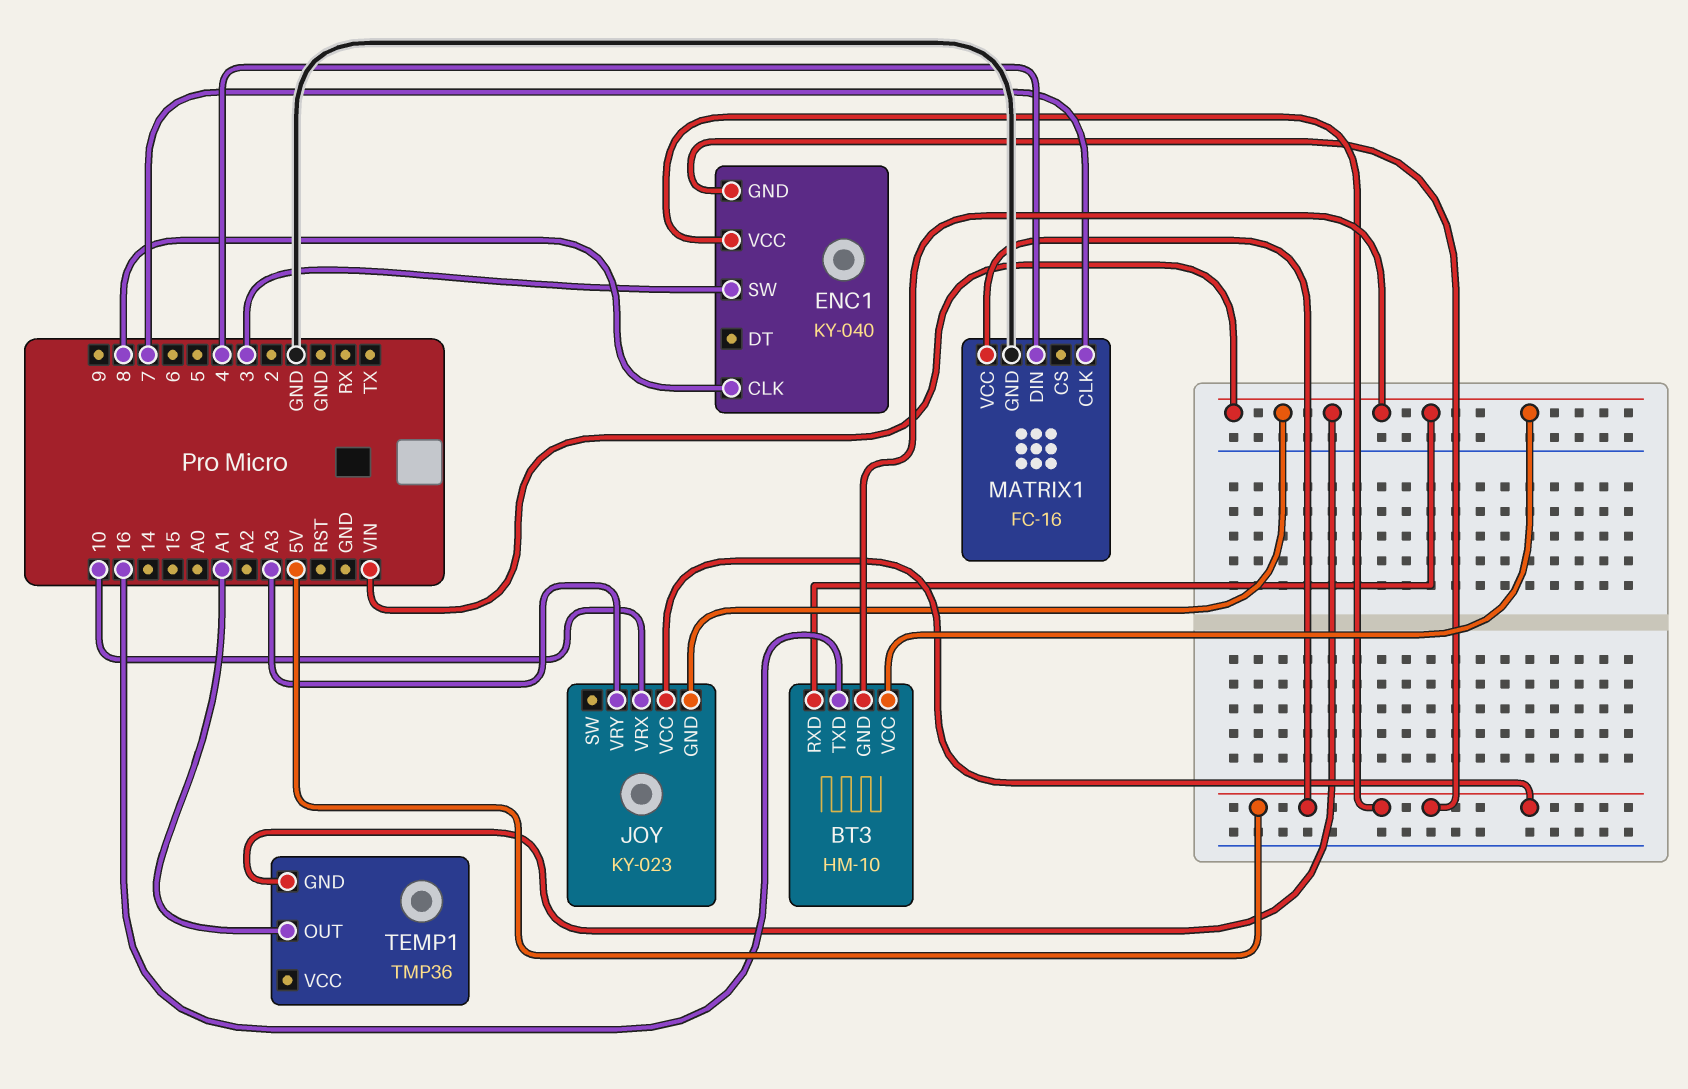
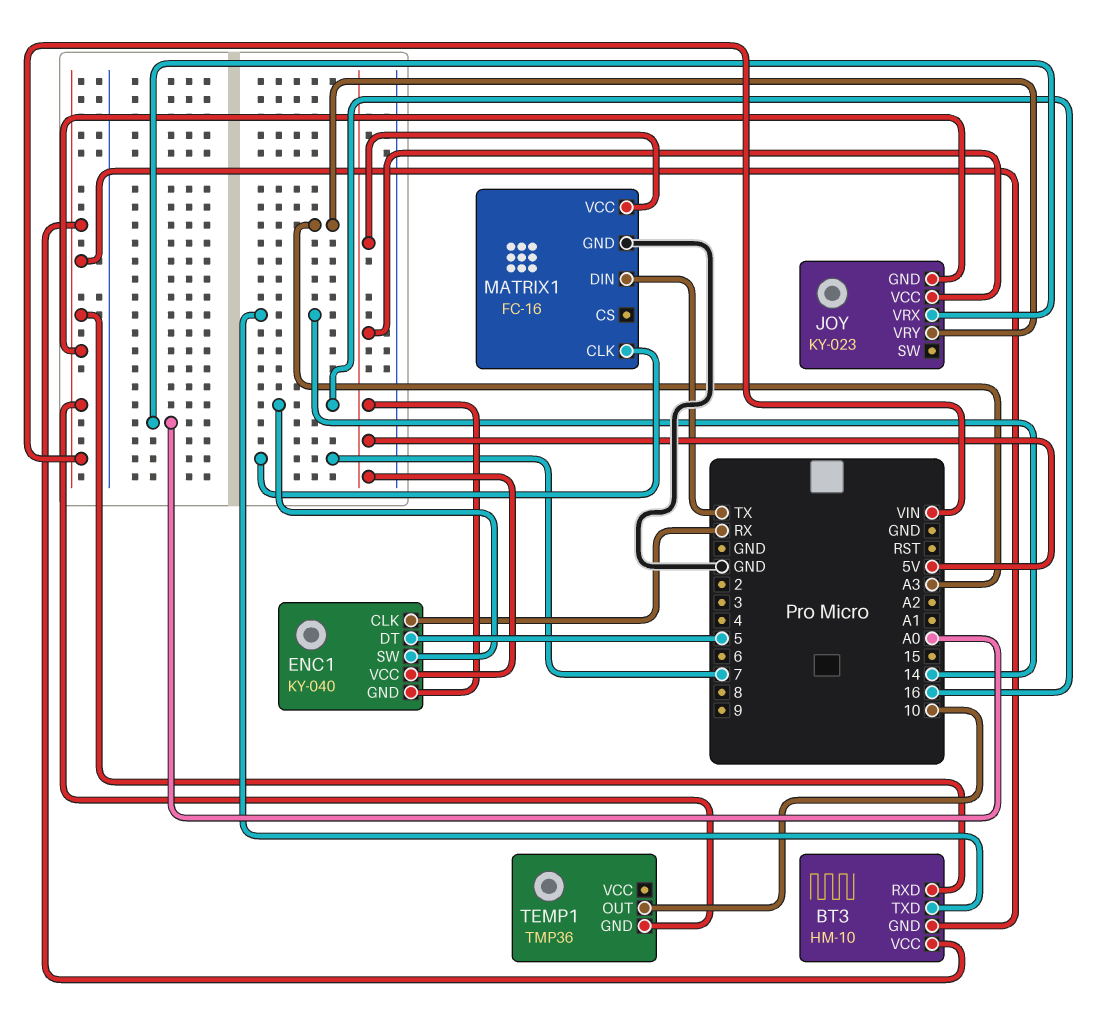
BT3 pin TXD: 16 -> 14
ENC1 pin CLK: 8 -> RX
ENC1 pin DT: none -> 5
ENC1 pin SW: 3 -> 16
JOY pin VRX: 10 -> A0
MATRIX1 pin DIN: 4 -> TX
TEMP1 pin OUT: A1 -> 10

